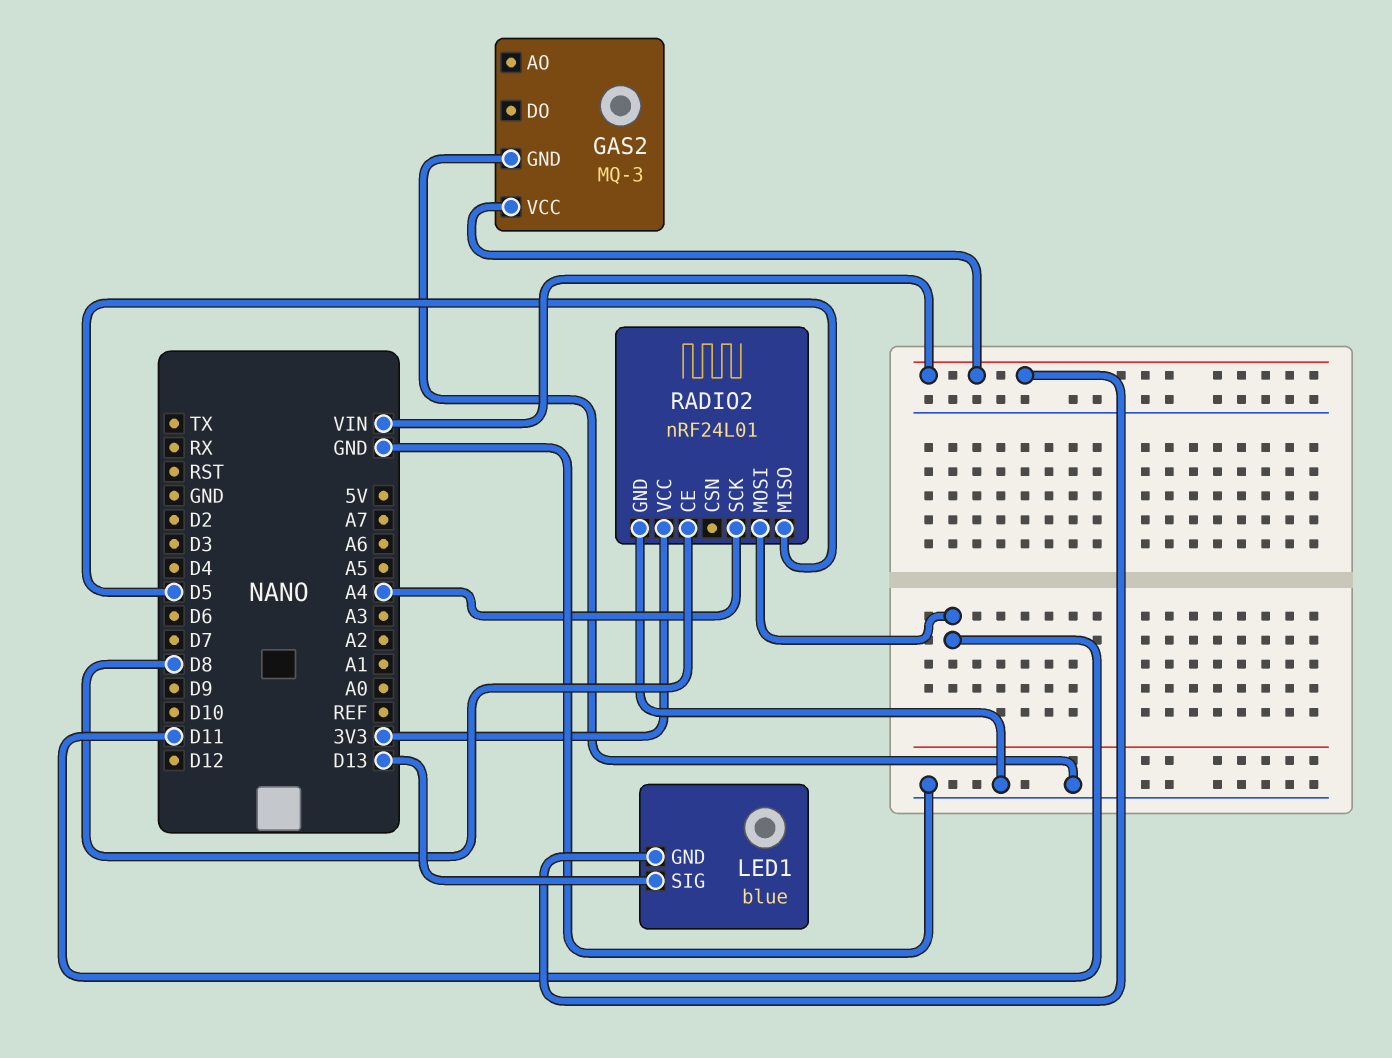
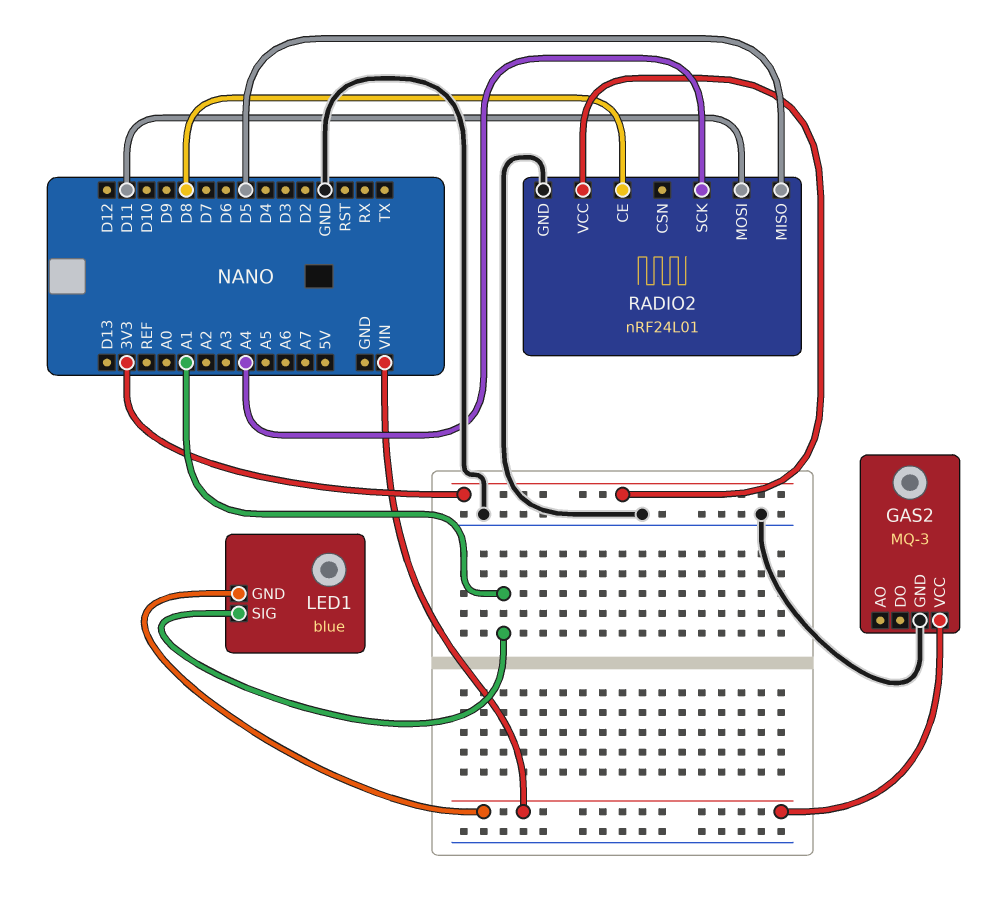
LED1 pin SIG: D13 -> A1

